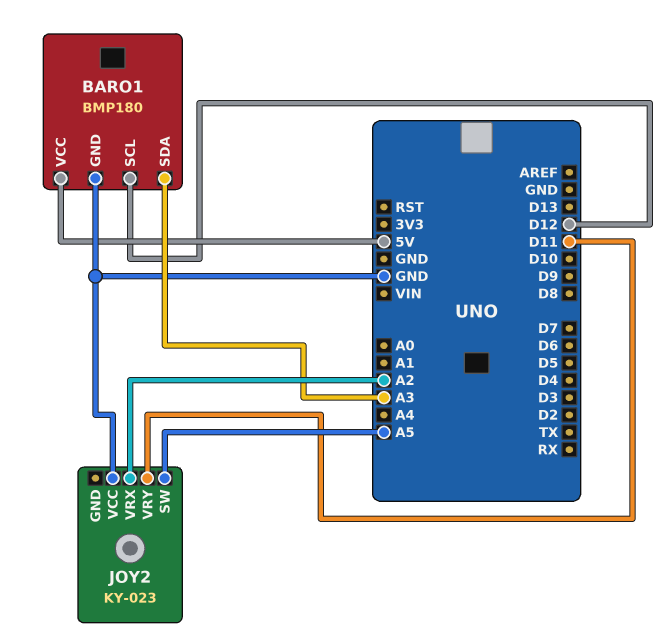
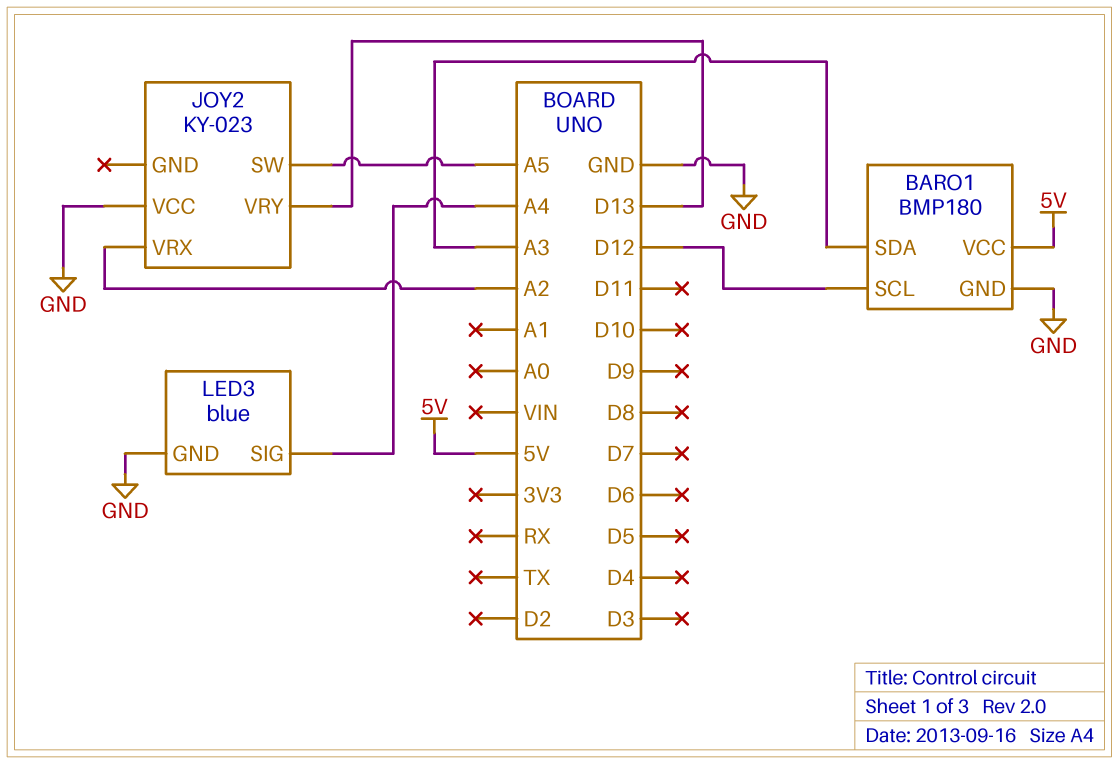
JOY2 pin VRY: D11 -> D13
LED3: none -> blue
LED3 pin GND: none -> GND
LED3 pin SIG: none -> A4

